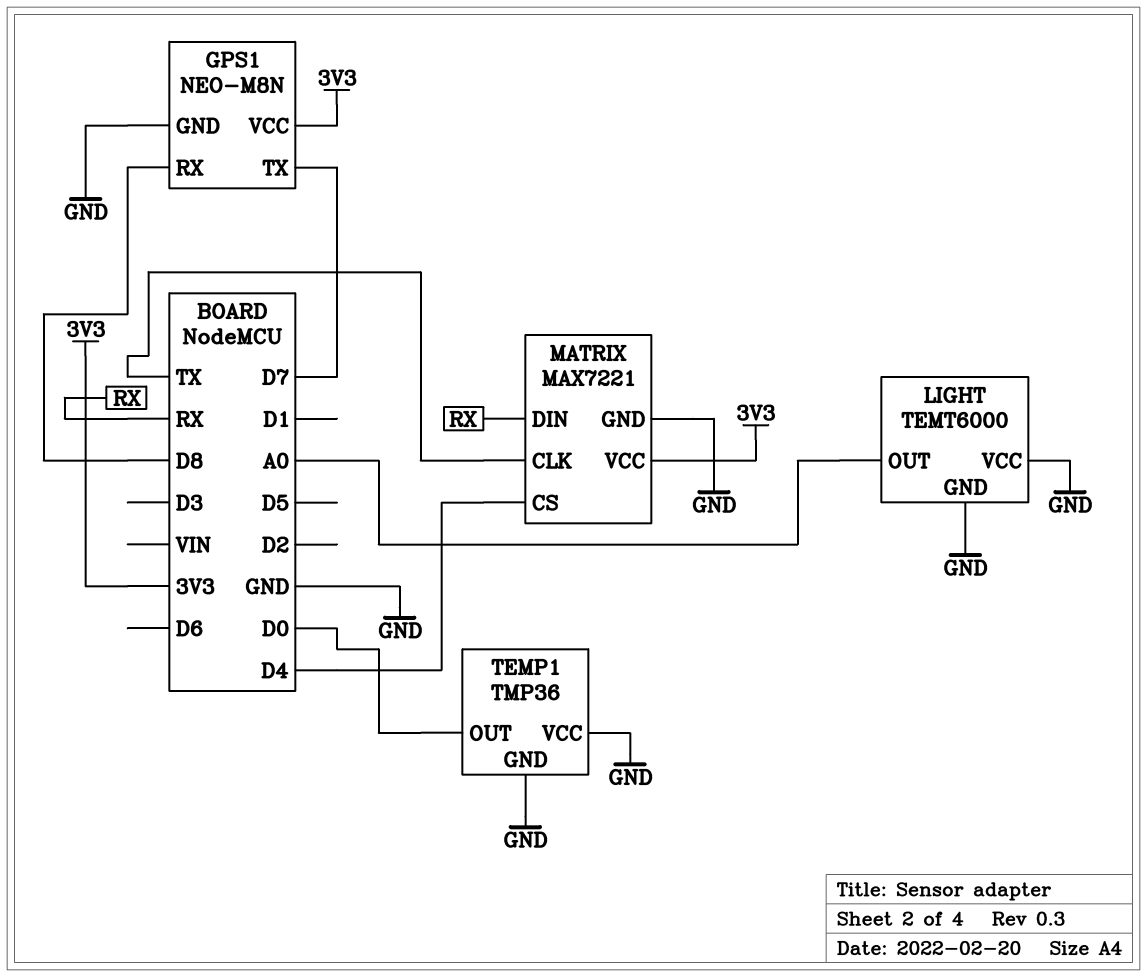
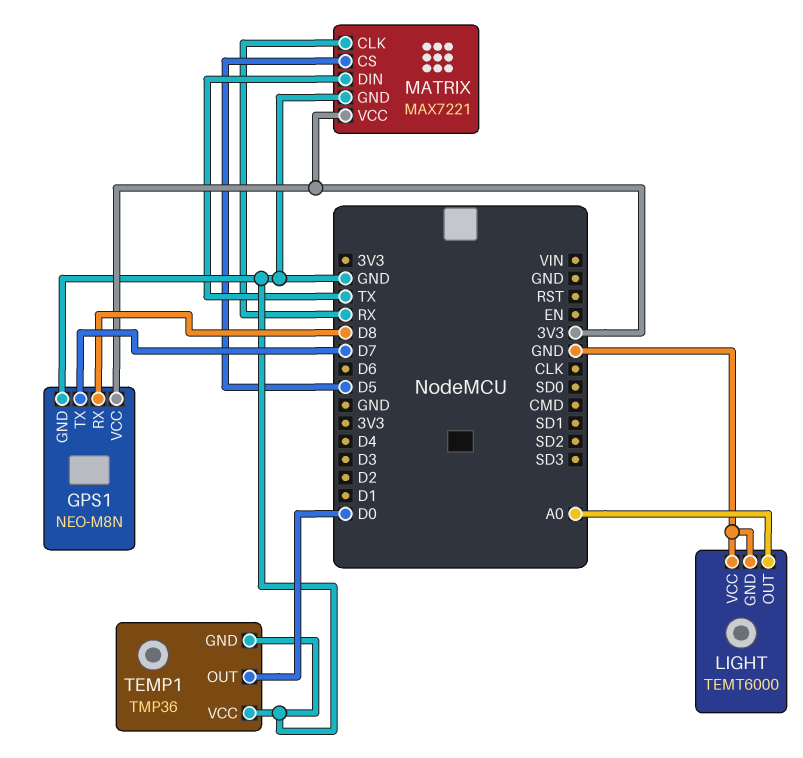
MATRIX pin CLK: TX -> RX
MATRIX pin CS: D4 -> D5
MATRIX pin DIN: RX -> TX

